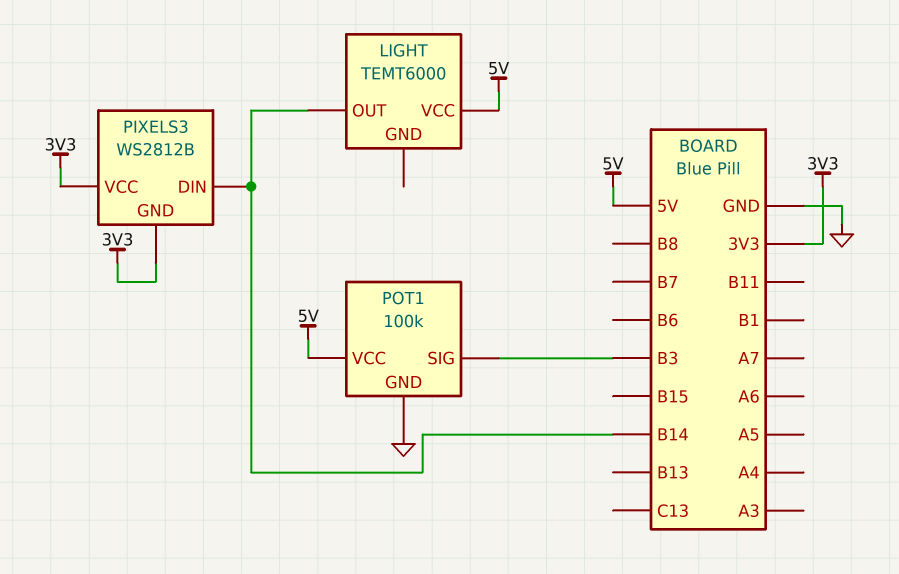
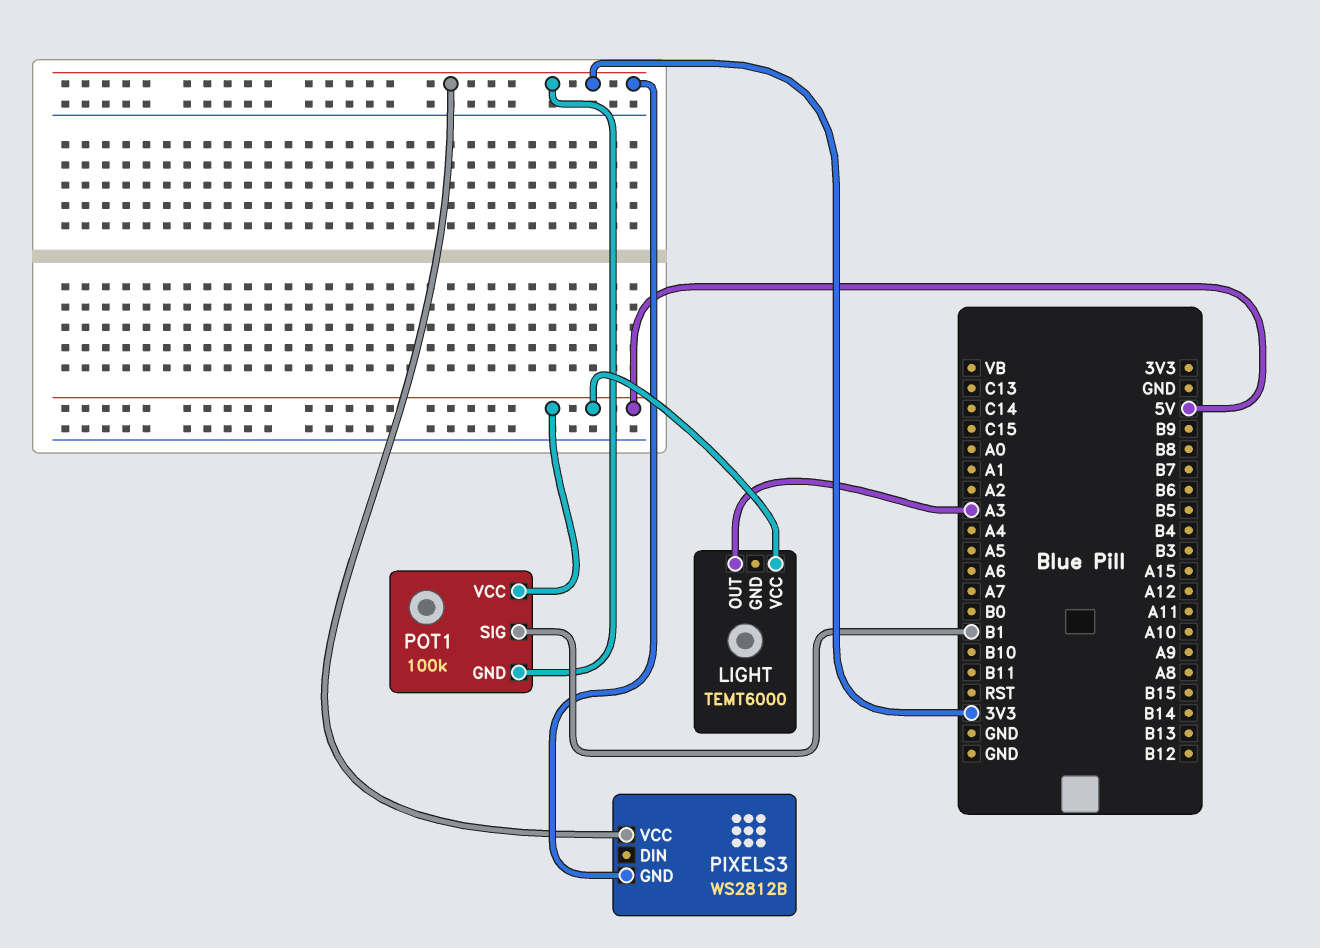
LIGHT pin OUT: B14 -> A3
PIXELS3 pin DIN: B14 -> none
POT1 pin GND: GND -> 3V3
POT1 pin SIG: B3 -> B1

